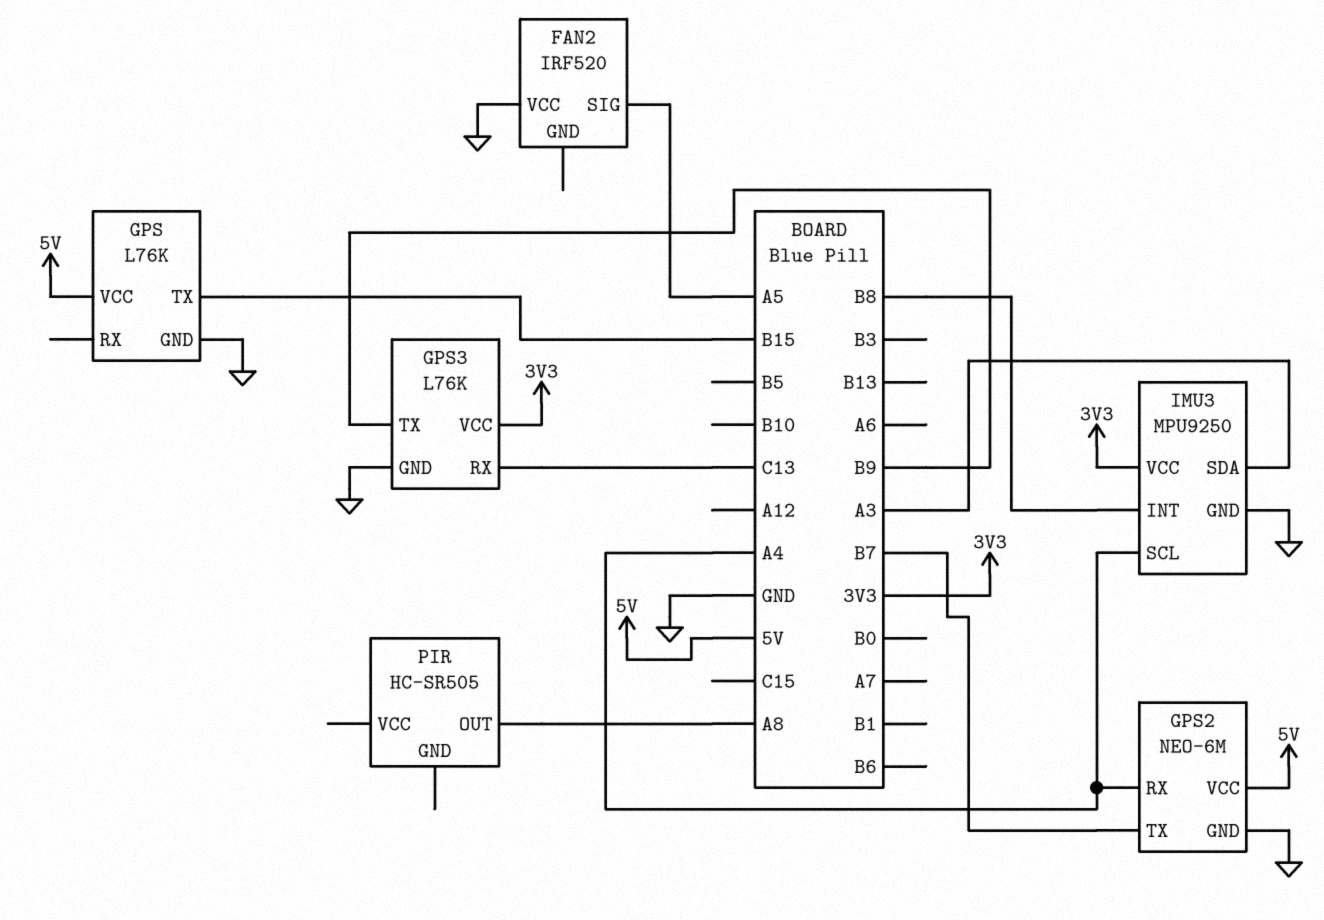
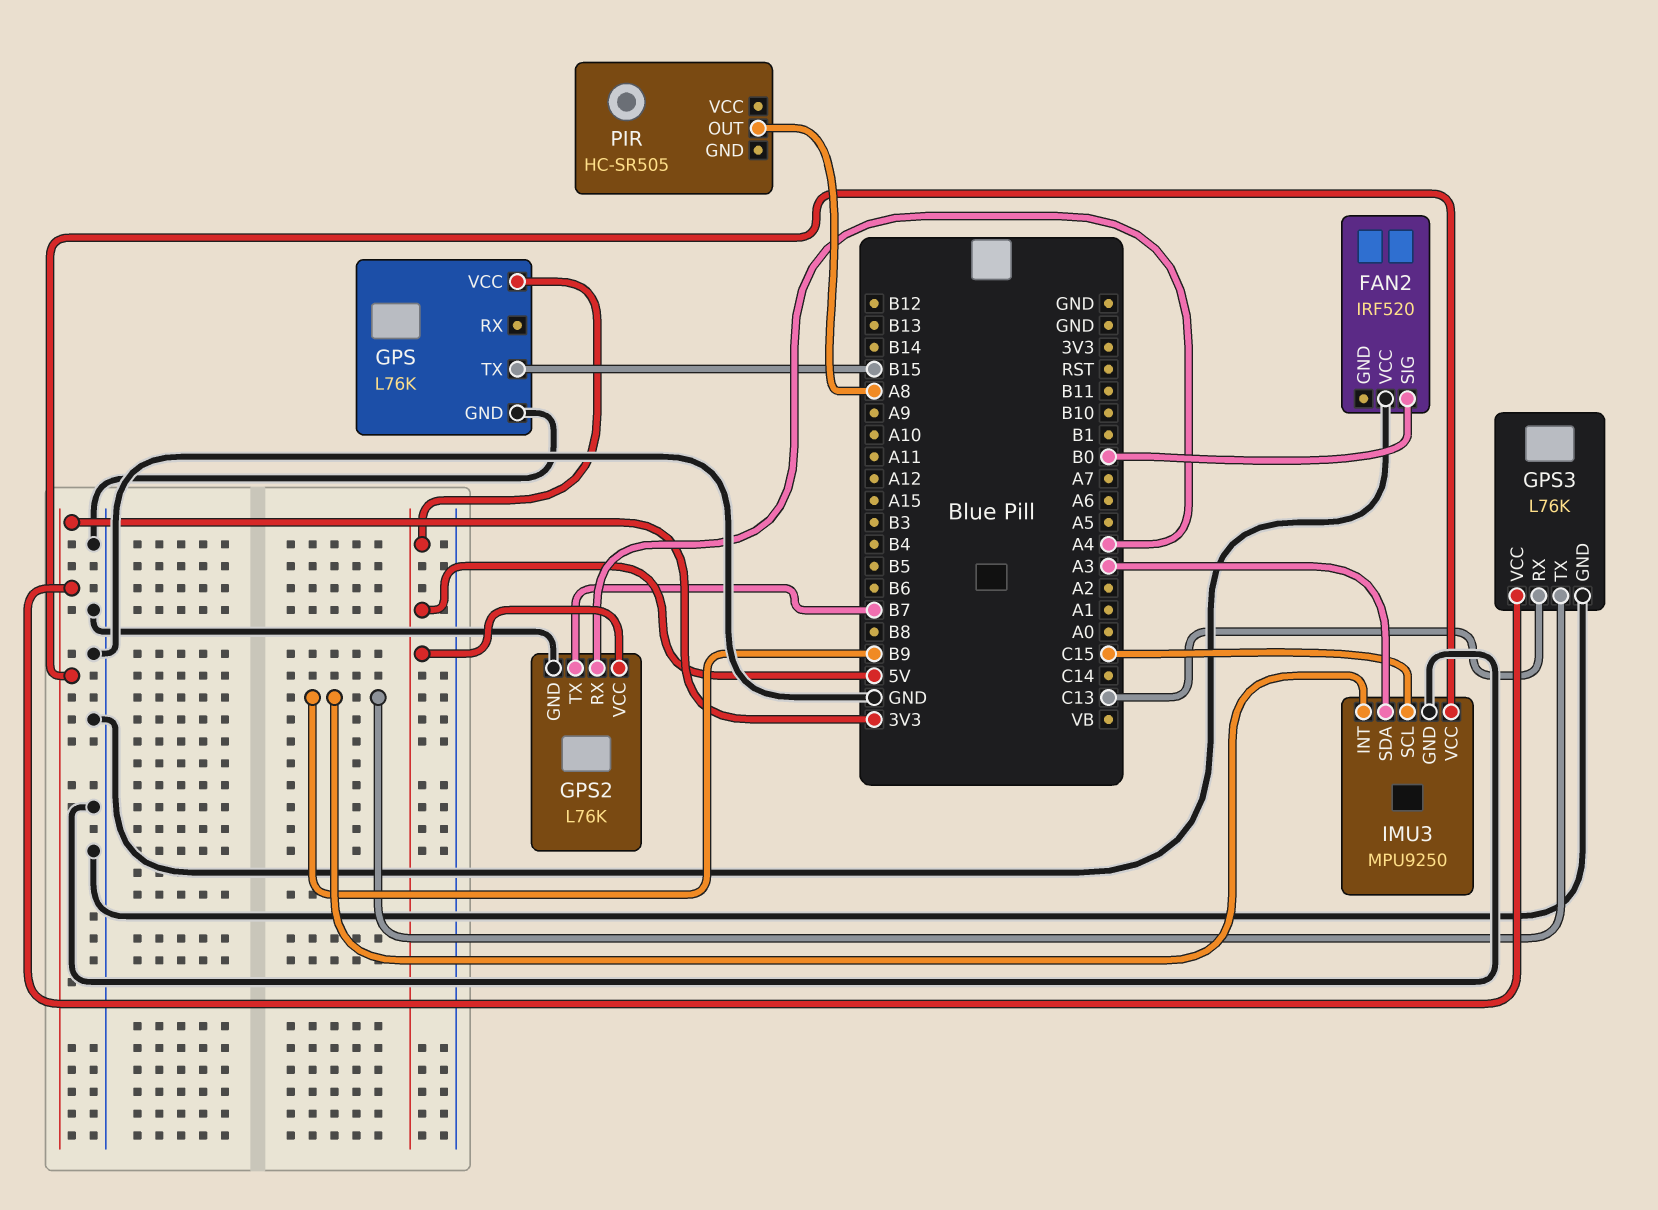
FAN2 pin SIG: A5 -> B0
GPS2: NEO-6M -> L76K
IMU3 pin INT: B8 -> B9
IMU3 pin SCL: A4 -> C15

